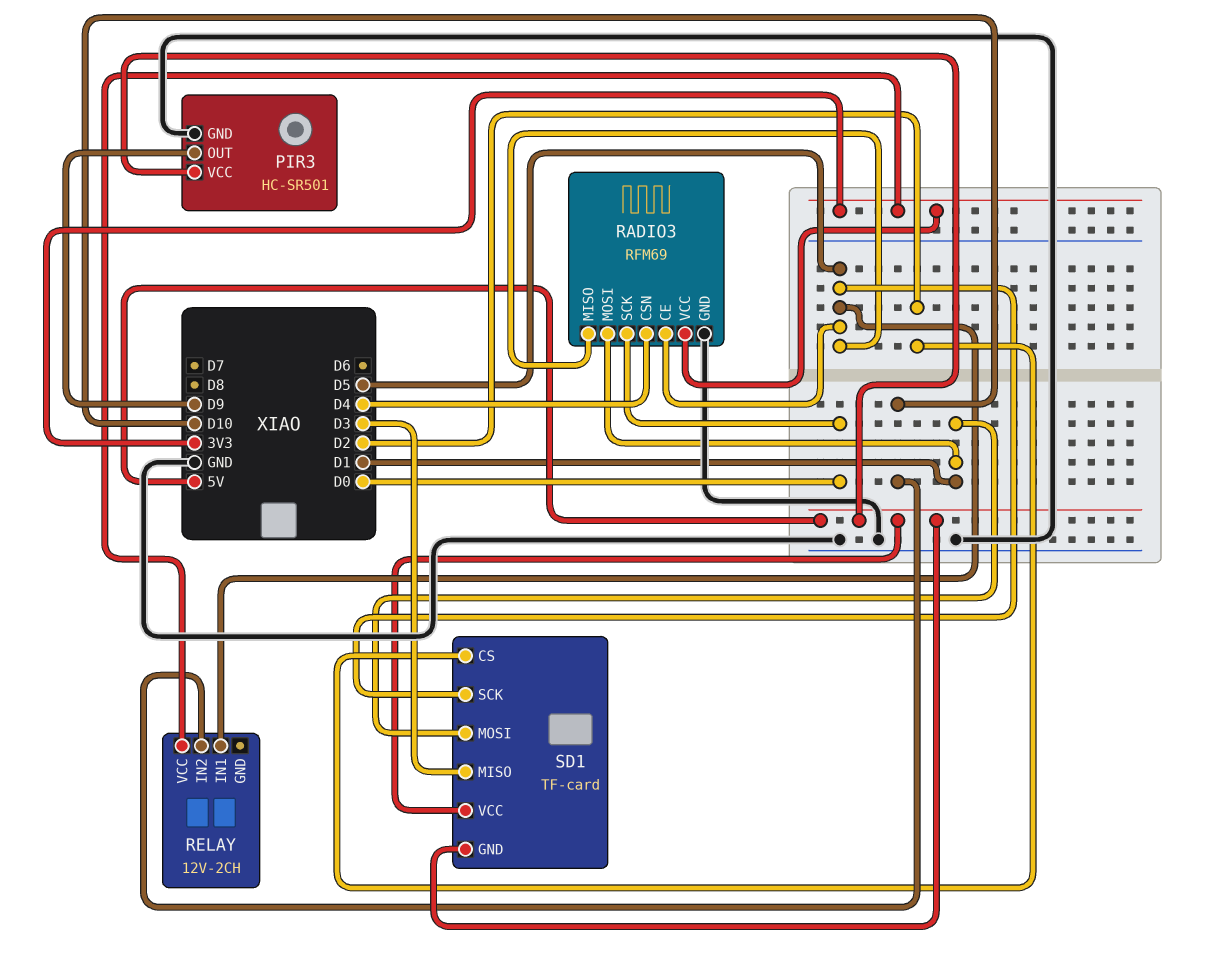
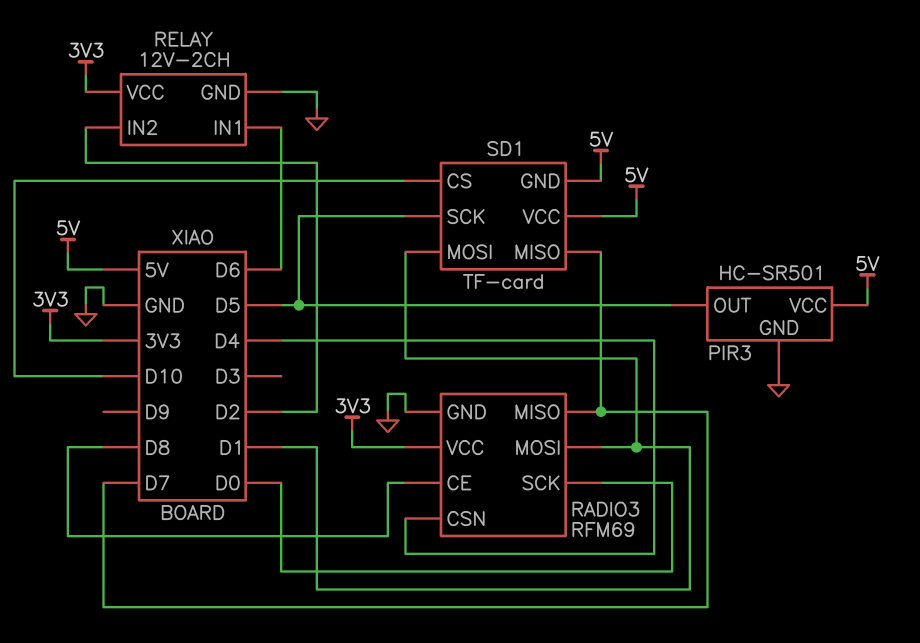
PIR3 pin OUT: D9 -> D5
RADIO3 pin CE: D5 -> D8
RADIO3 pin MISO: D5 -> D7
RELAY pin GND: none -> GND
RELAY pin IN1: D5 -> D6
RELAY pin IN2: D10 -> D2
SD1 pin CS: D2 -> D10
SD1 pin MISO: D3 -> D7

